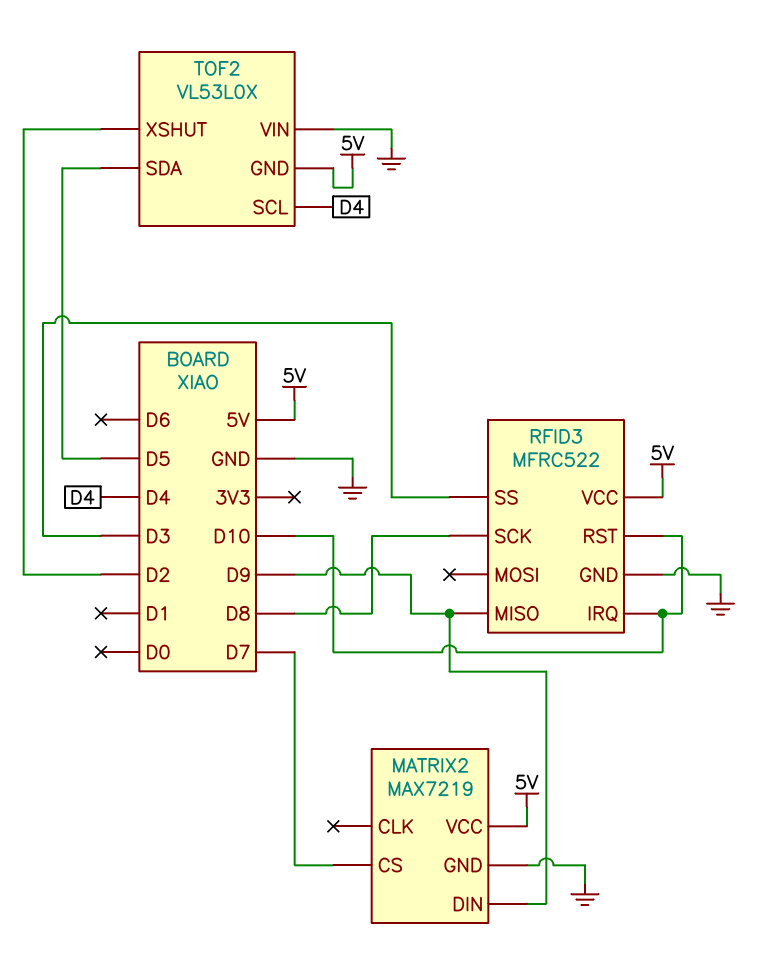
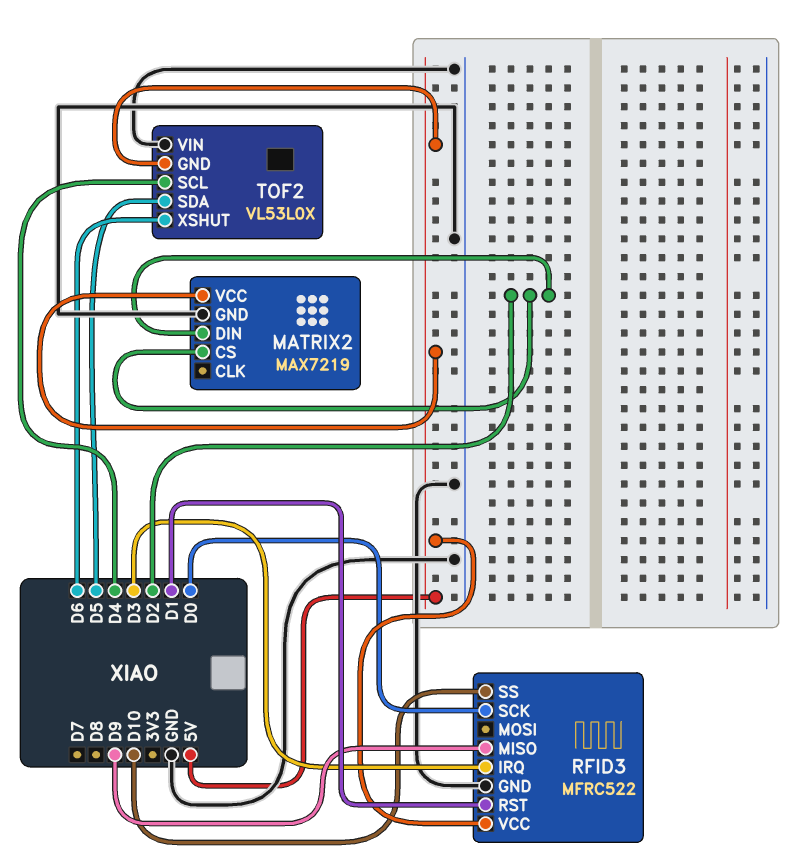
MATRIX2 pin CS: D7 -> D2
MATRIX2 pin DIN: D9 -> D2
RFID3 pin IRQ: D10 -> D3
RFID3 pin RST: D10 -> D1
RFID3 pin SCK: D8 -> D0
RFID3 pin SS: D3 -> D10
TOF2 pin XSHUT: D2 -> D6

